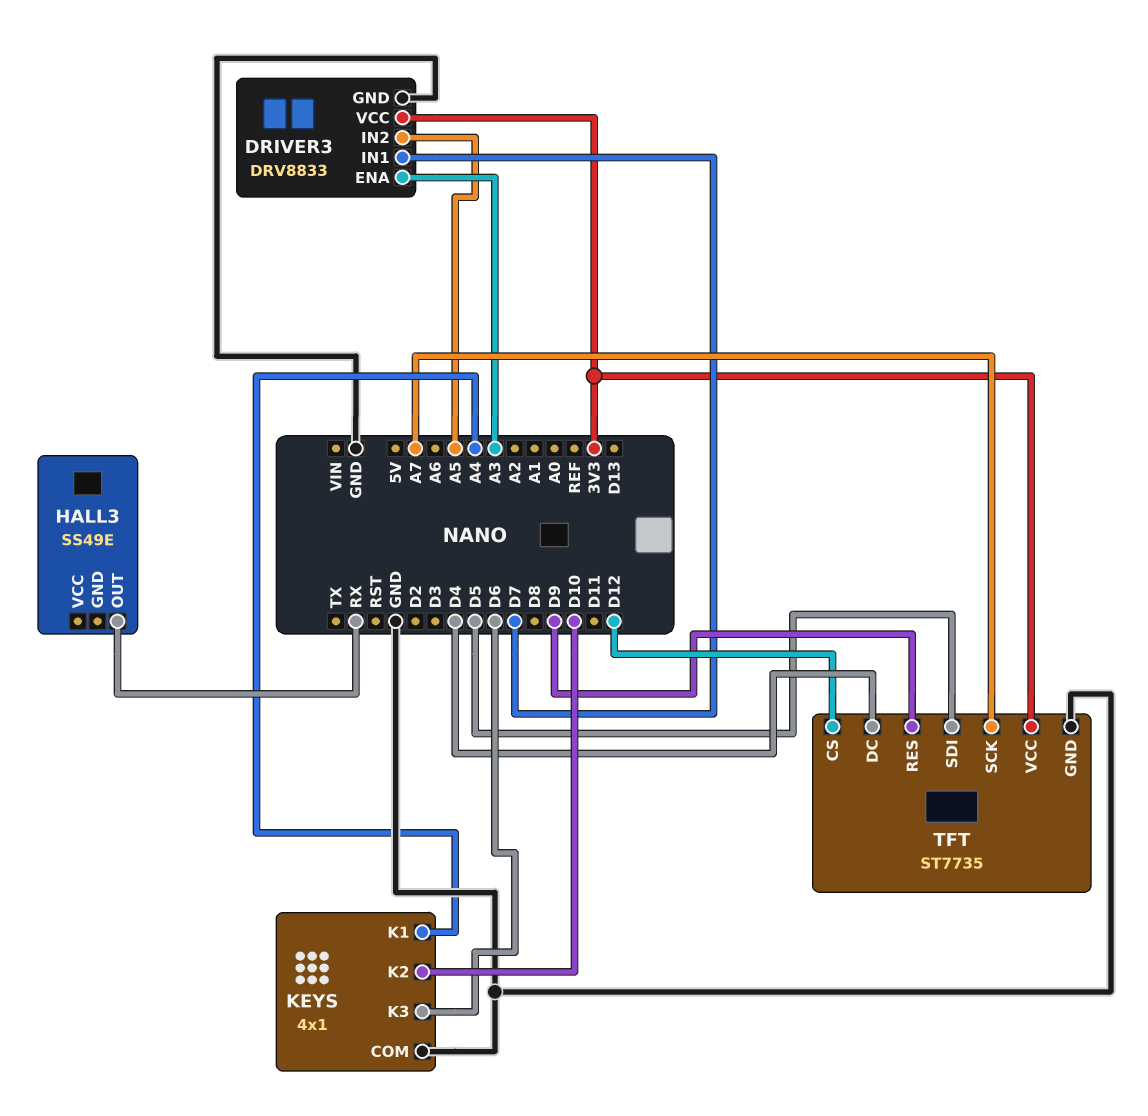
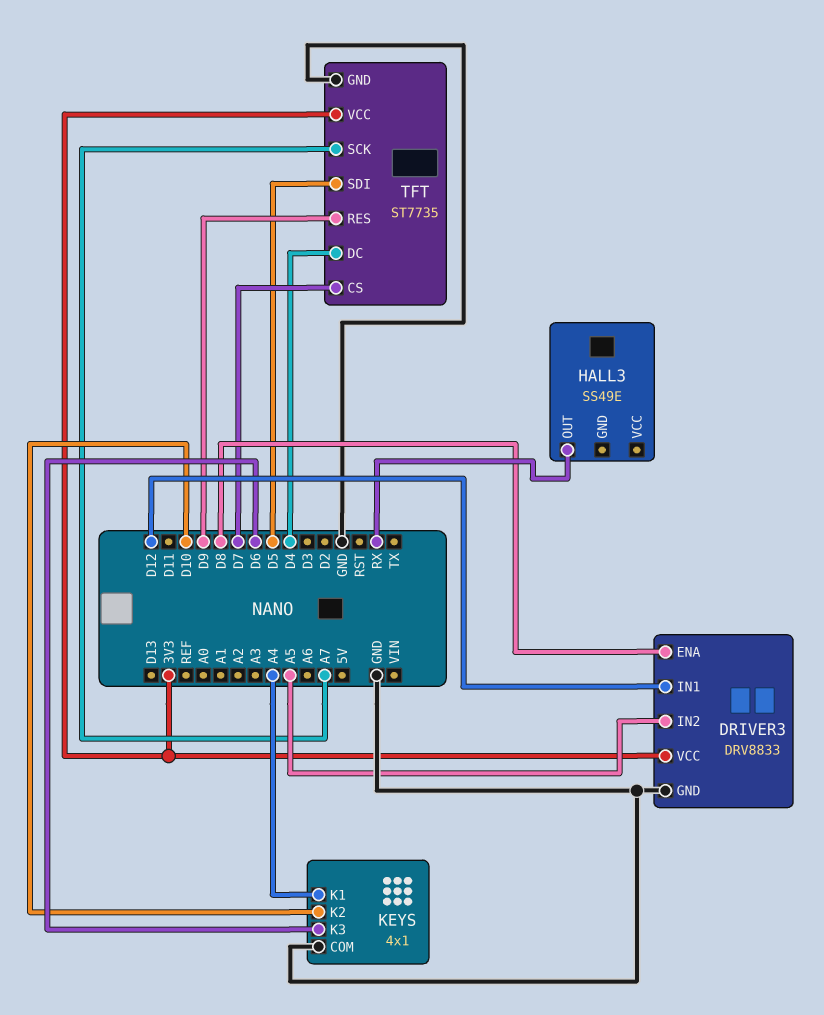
DRIVER3 pin ENA: A3 -> D8
DRIVER3 pin IN1: D7 -> D12
TFT pin CS: D12 -> D7

